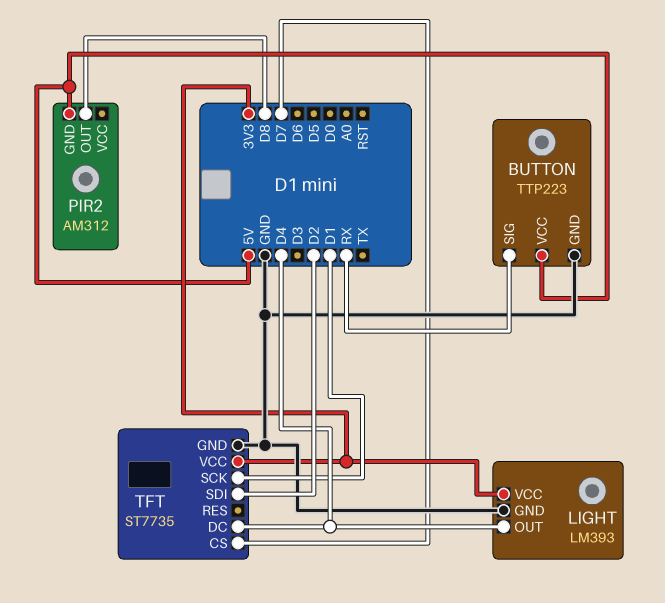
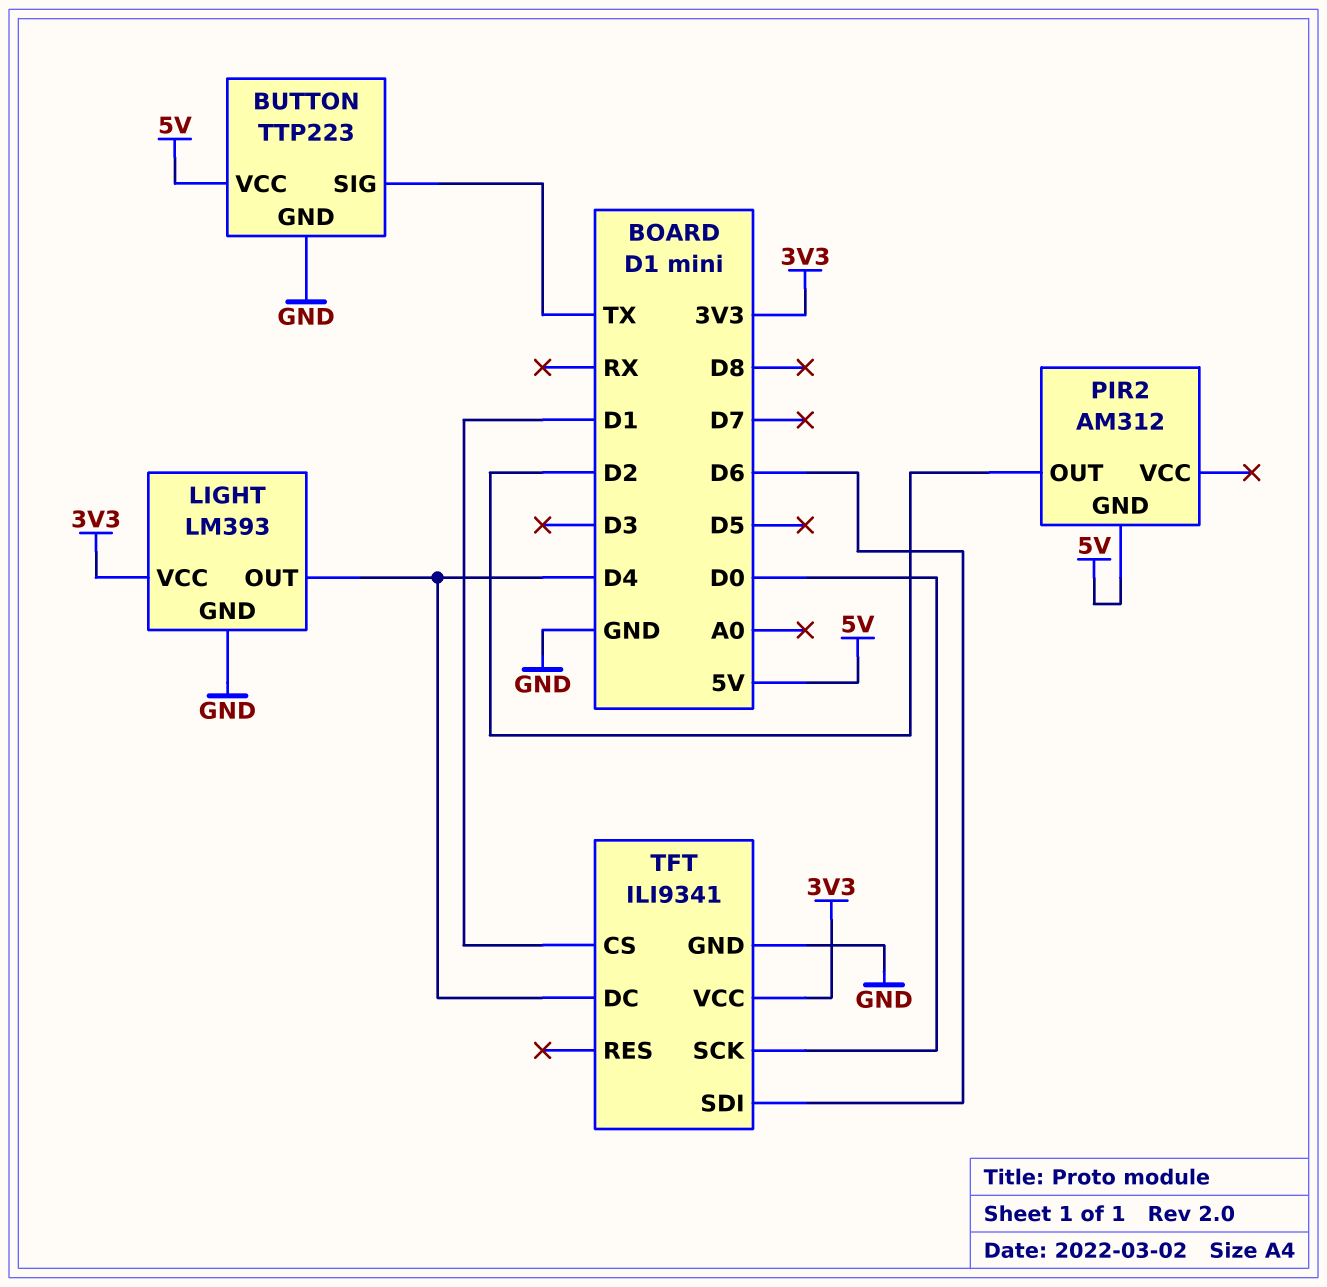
BUTTON pin SIG: RX -> TX
PIR2 pin OUT: D8 -> D2
TFT: ST7735 -> ILI9341
TFT pin CS: D7 -> D1
TFT pin SCK: D1 -> D0
TFT pin SDI: D2 -> D6

